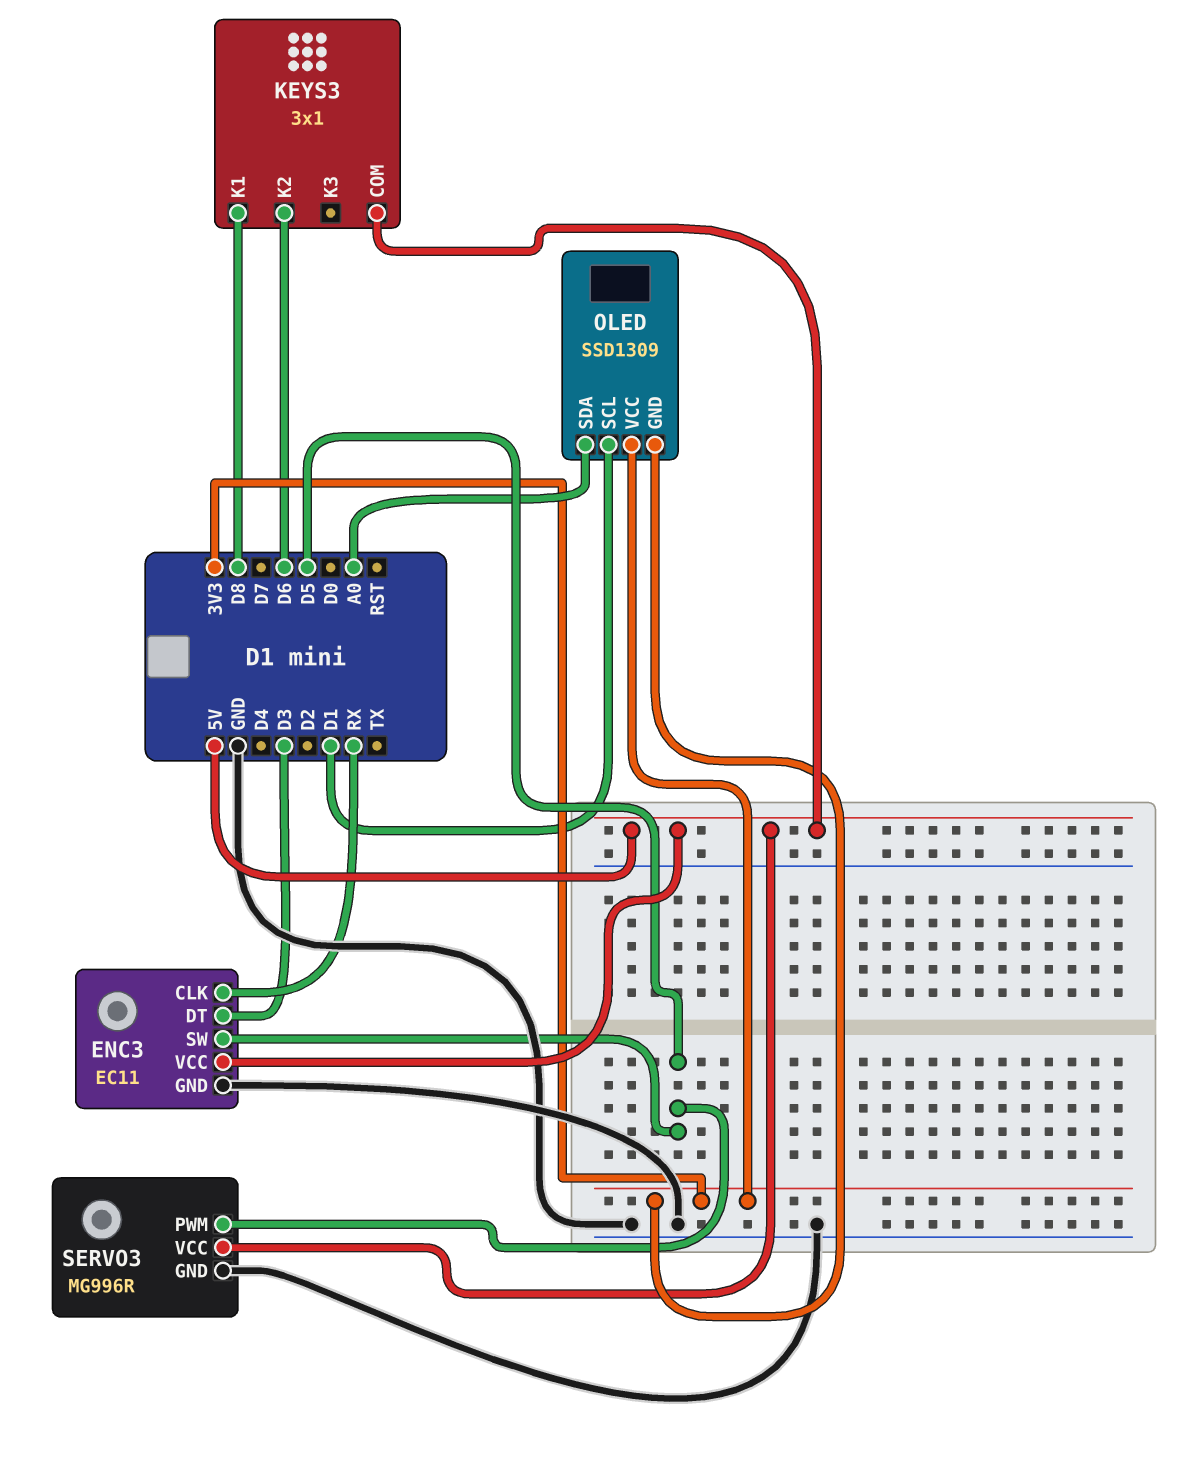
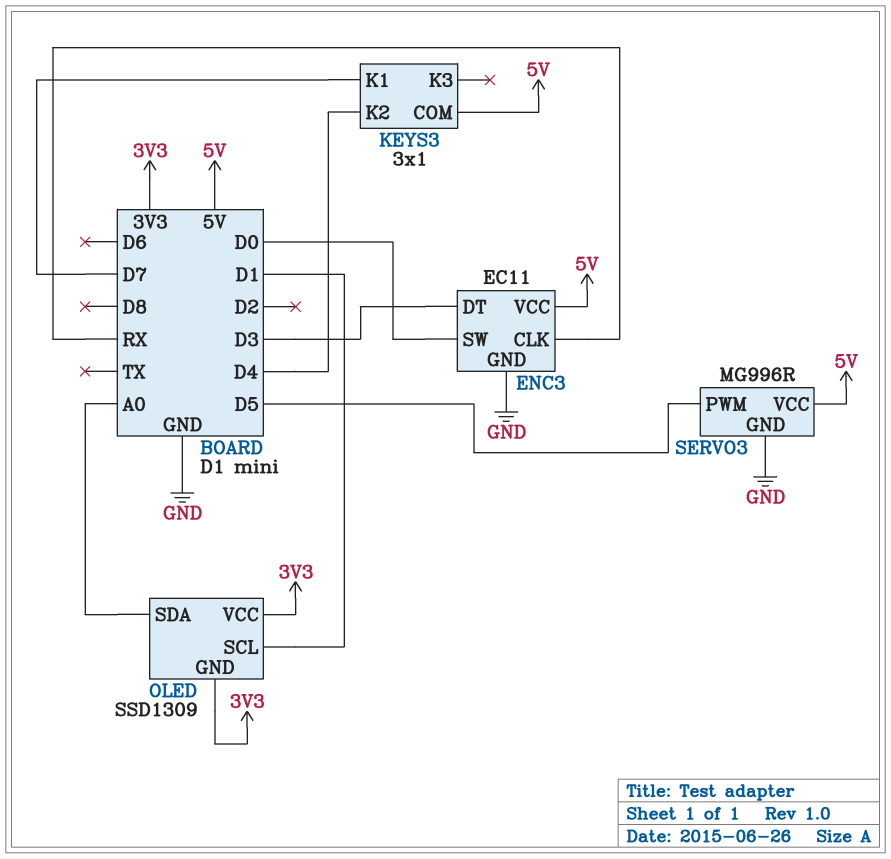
ENC3 pin SW: D5 -> D0
KEYS3 pin K1: D8 -> D7
KEYS3 pin K2: D6 -> D4

